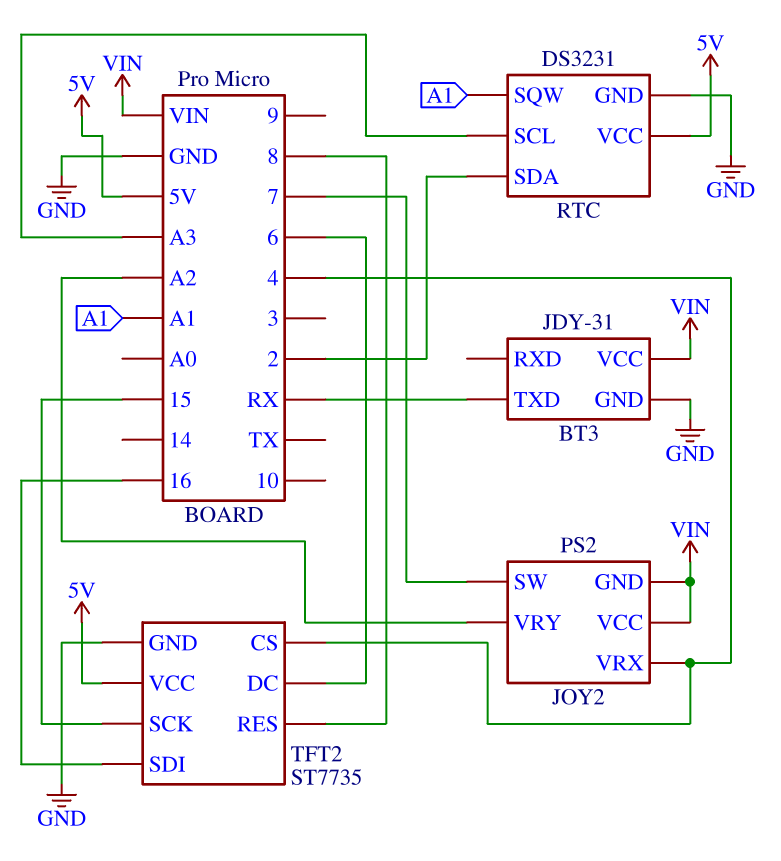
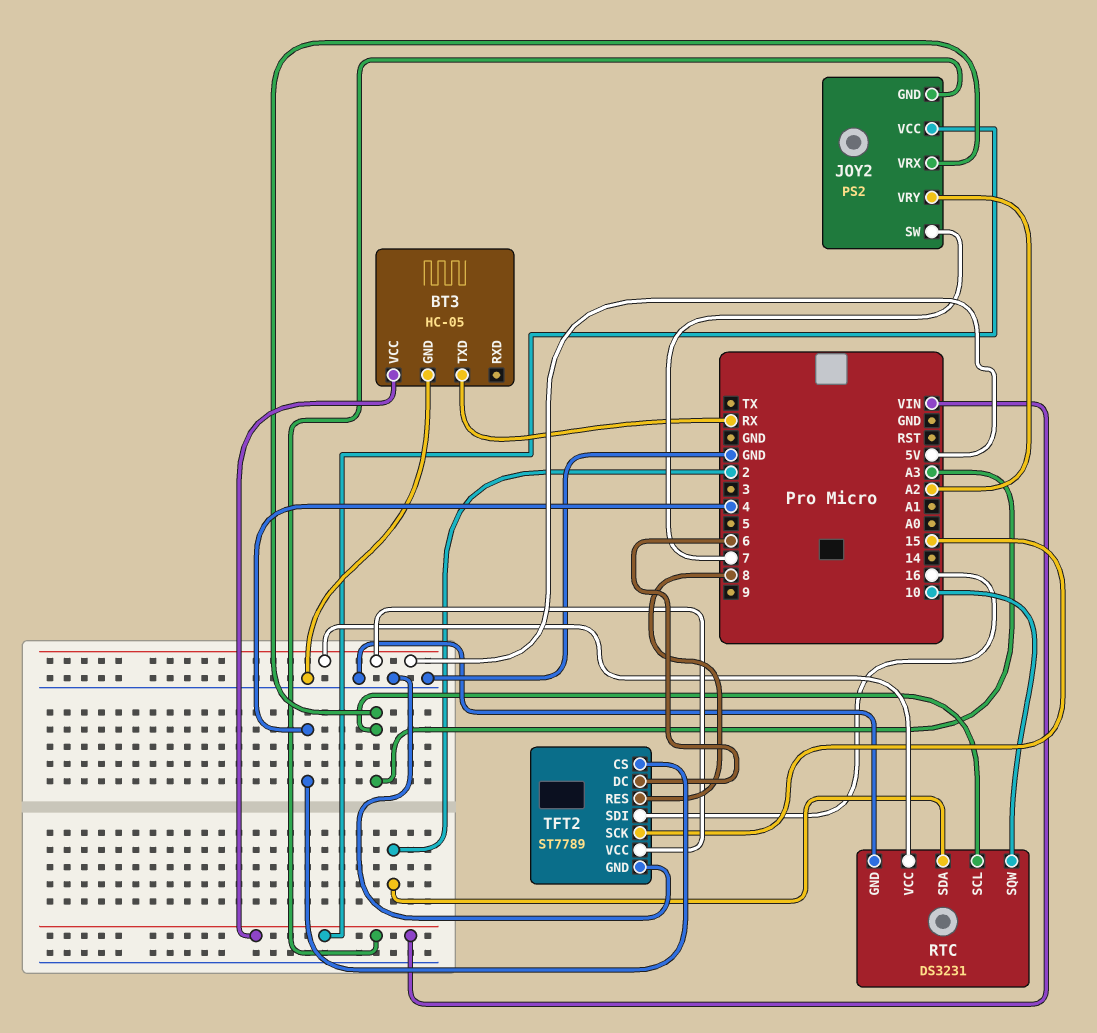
BT3: JDY-31 -> HC-05
JOY2 pin VRX: 4 -> A3
RTC pin SQW: A1 -> 10
TFT2: ST7735 -> ST7789

